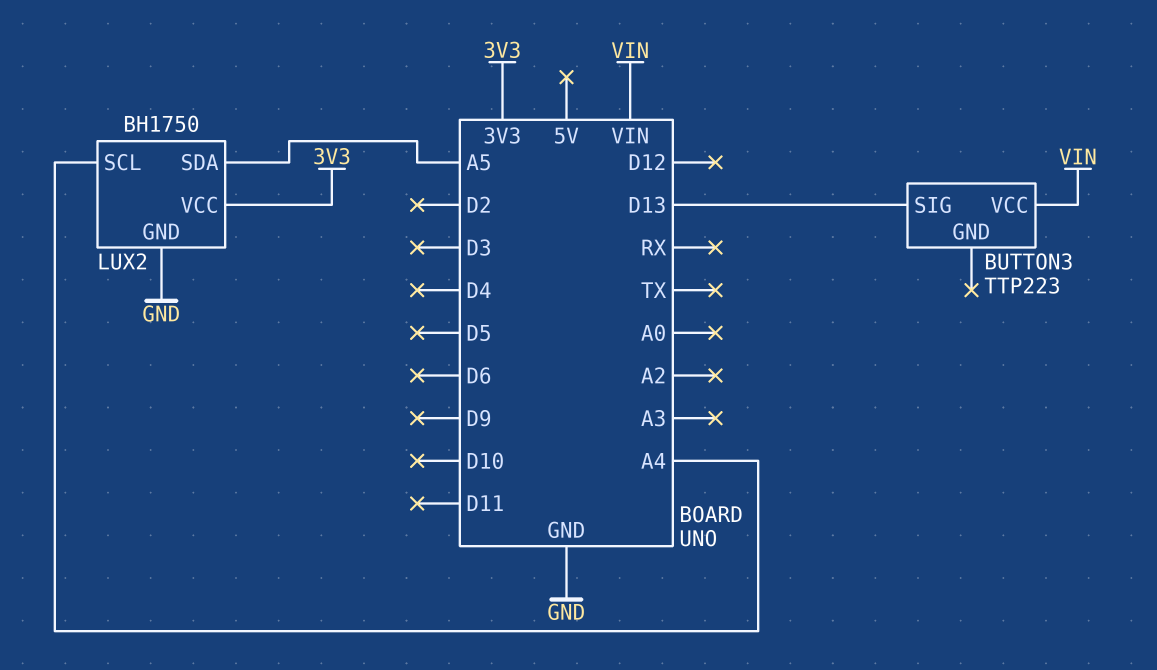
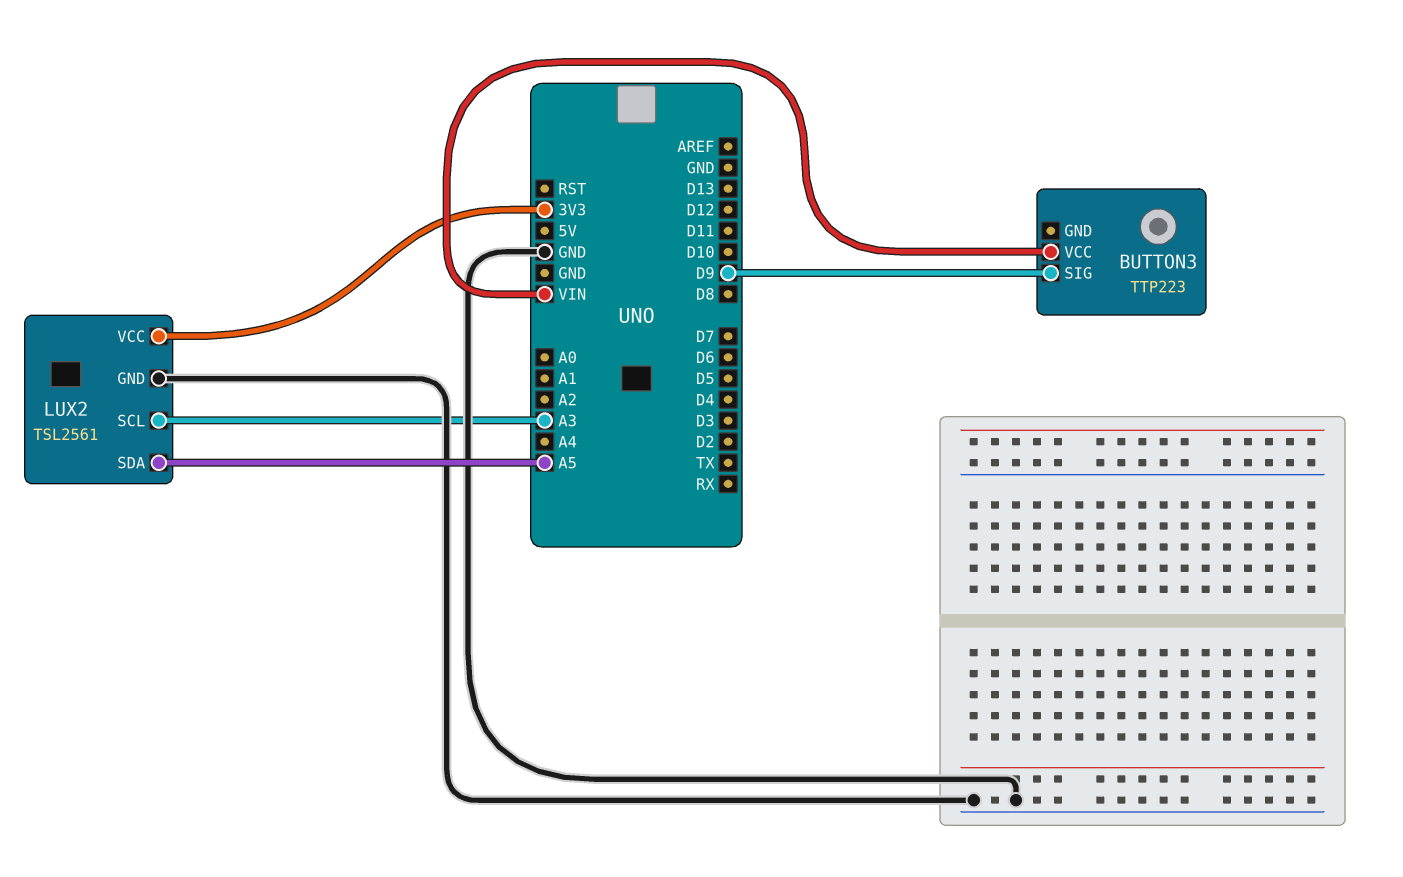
BUTTON3 pin SIG: D13 -> D9
LUX2: BH1750 -> TSL2561
LUX2 pin SCL: A4 -> A3

